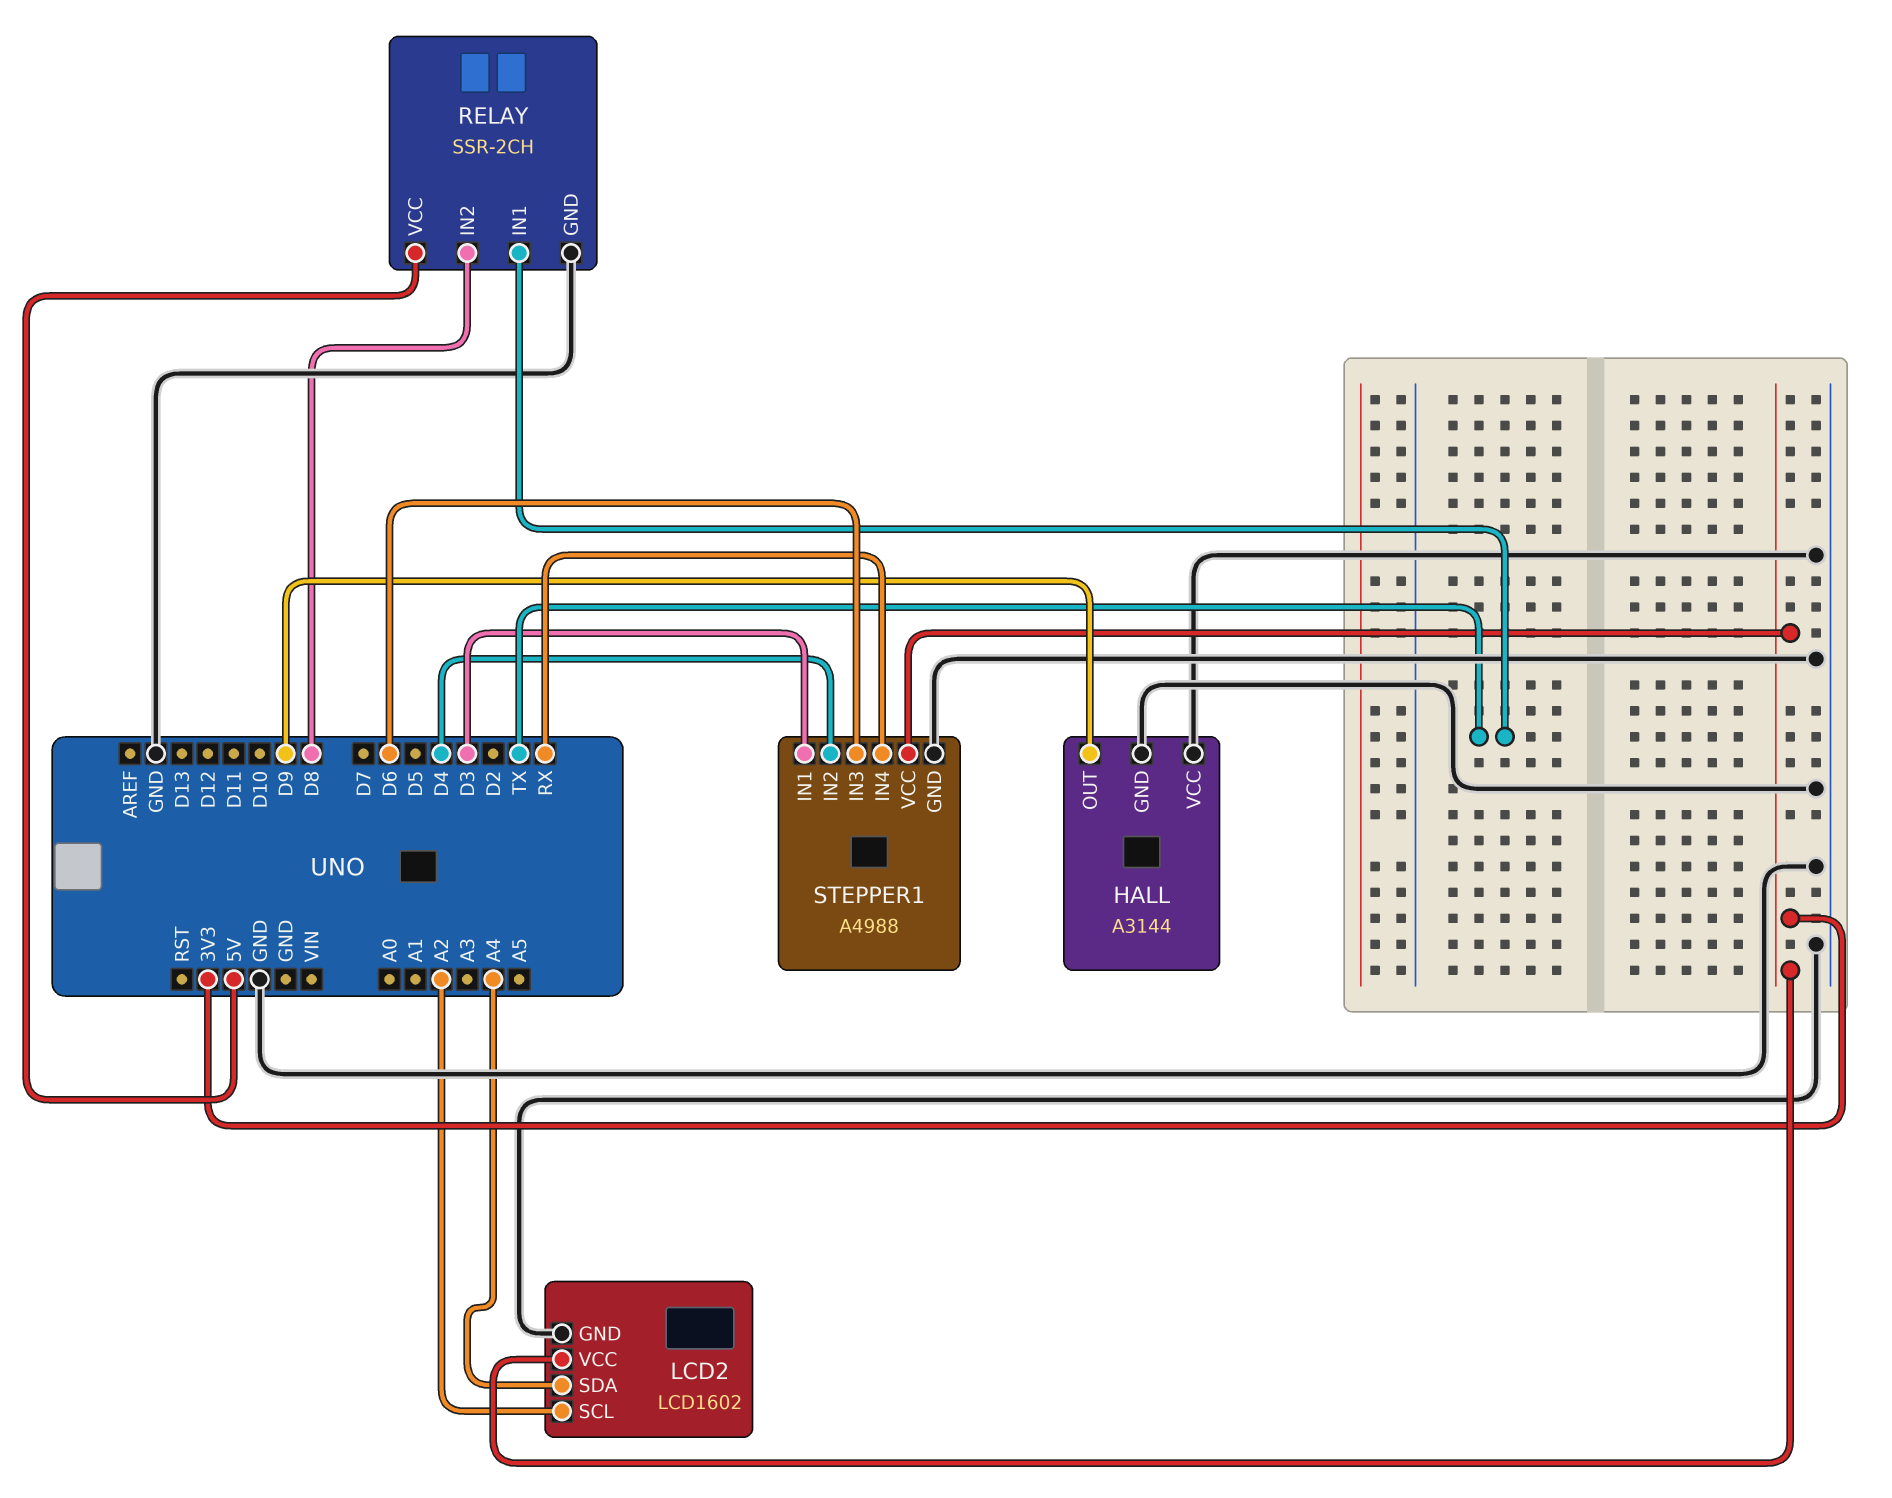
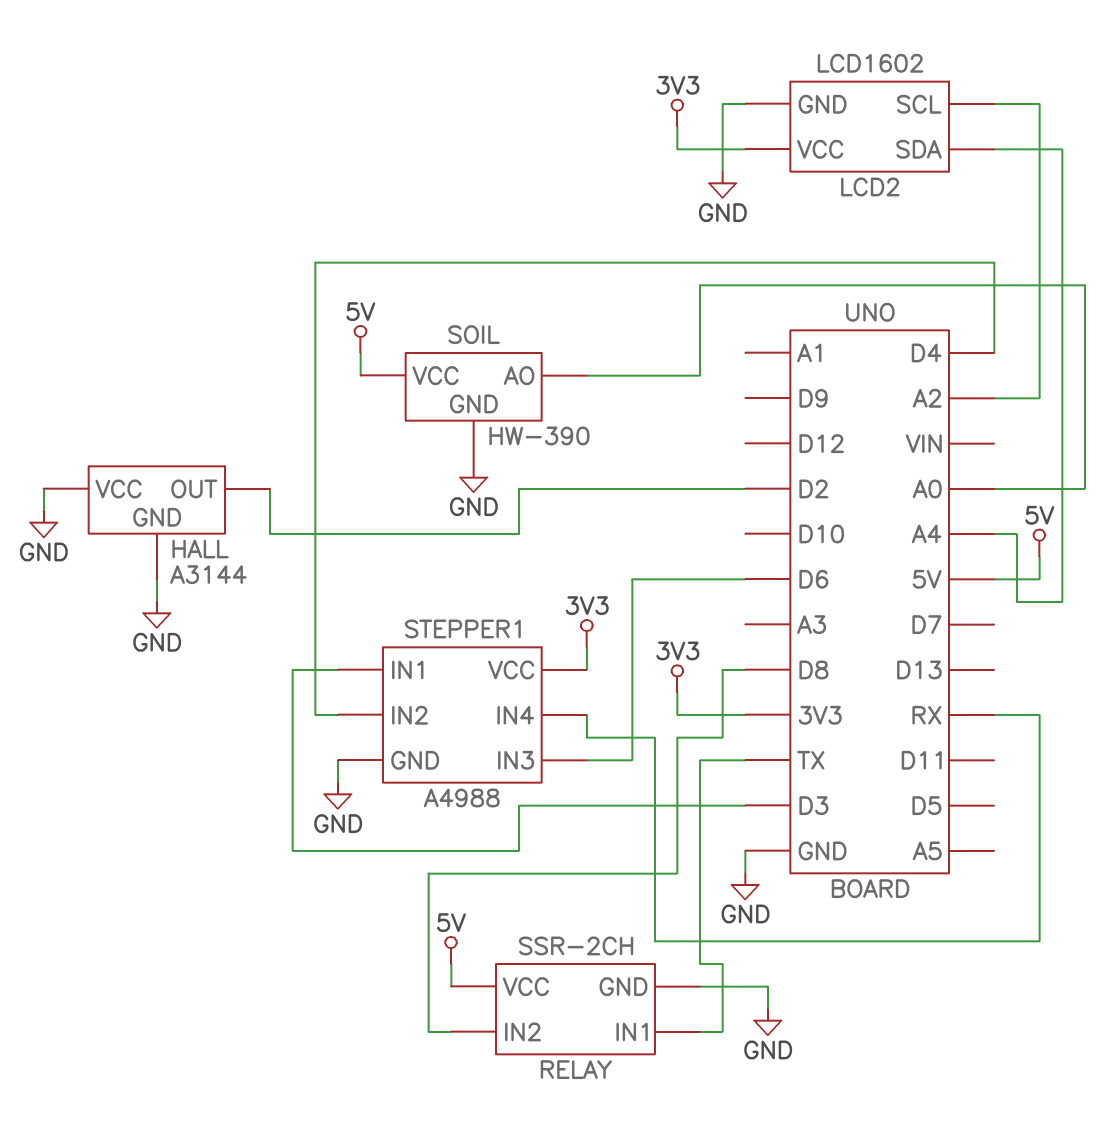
HALL pin OUT: D9 -> D2
SOIL: none -> HW-390
SOIL pin AO: none -> A0
SOIL pin GND: none -> GND
SOIL pin VCC: none -> 5V

